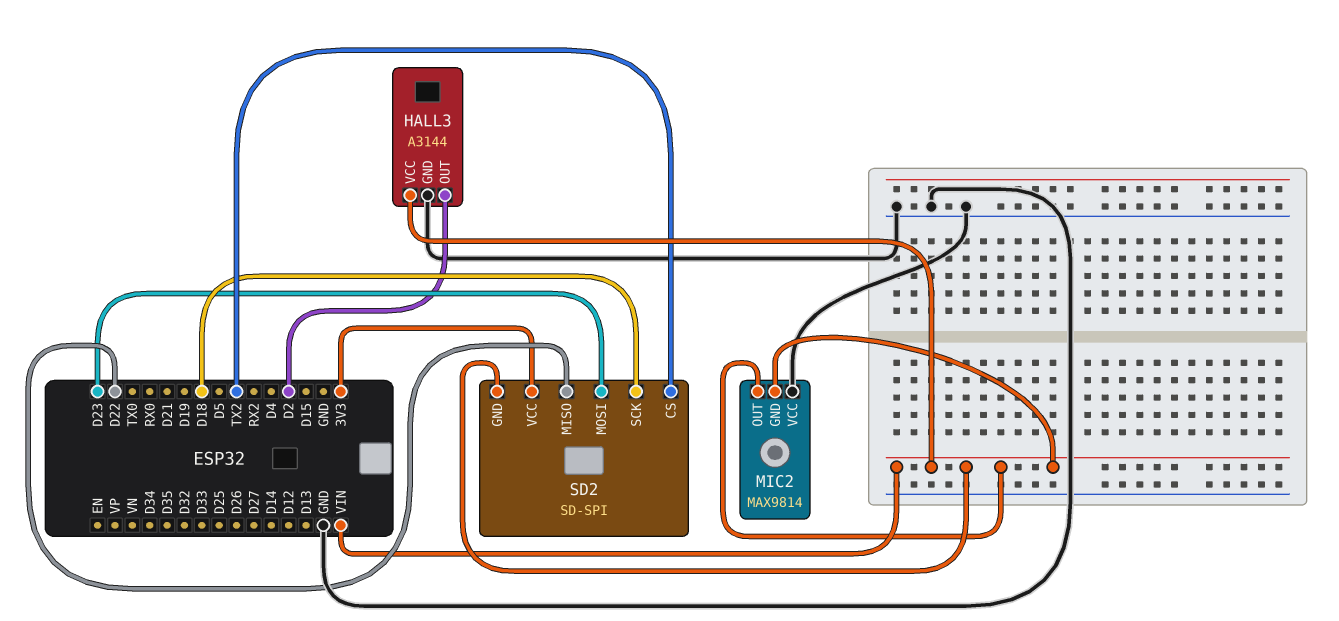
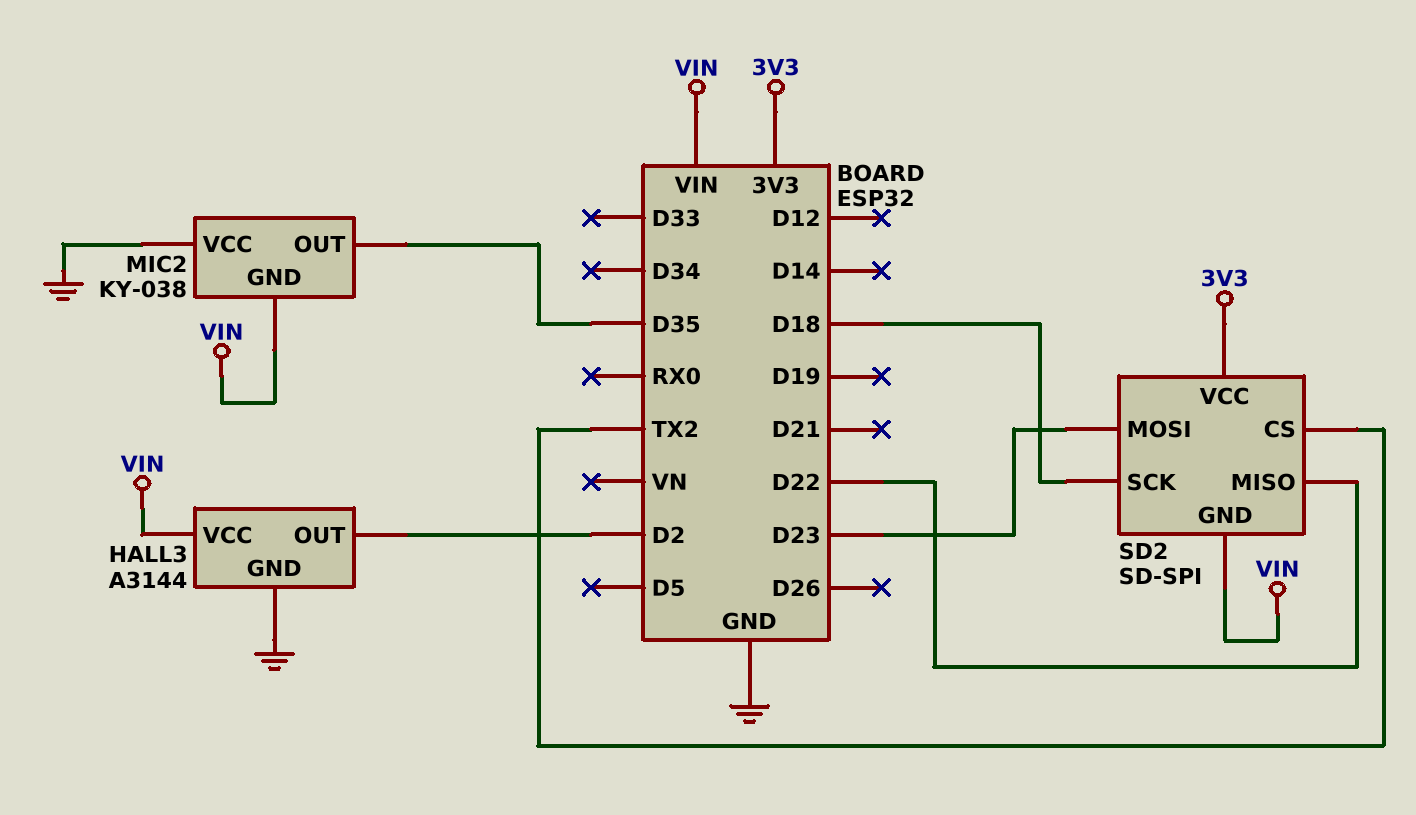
MIC2: MAX9814 -> KY-038
MIC2 pin OUT: VIN -> D35

